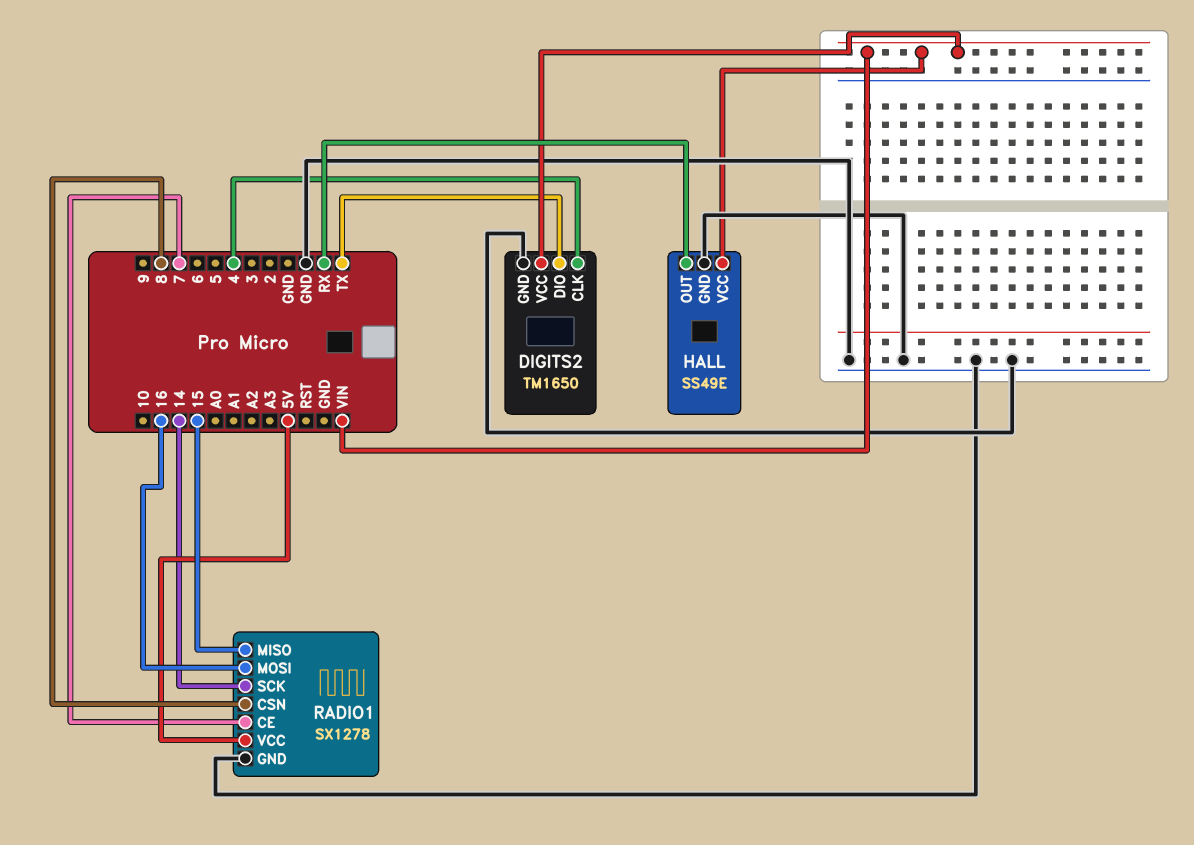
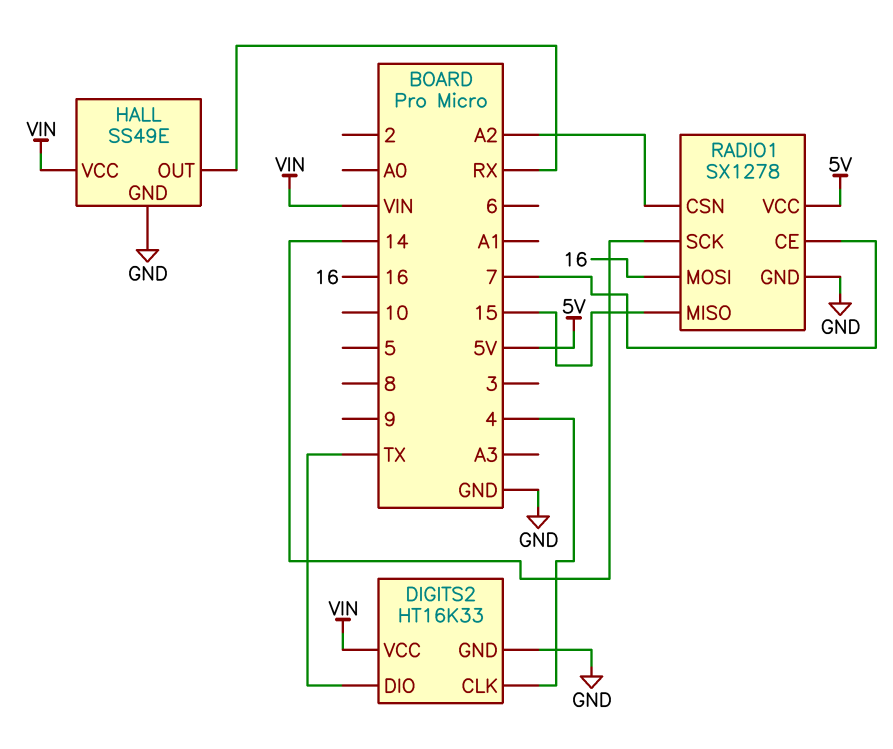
DIGITS2: TM1650 -> HT16K33
RADIO1 pin CSN: 8 -> A2

